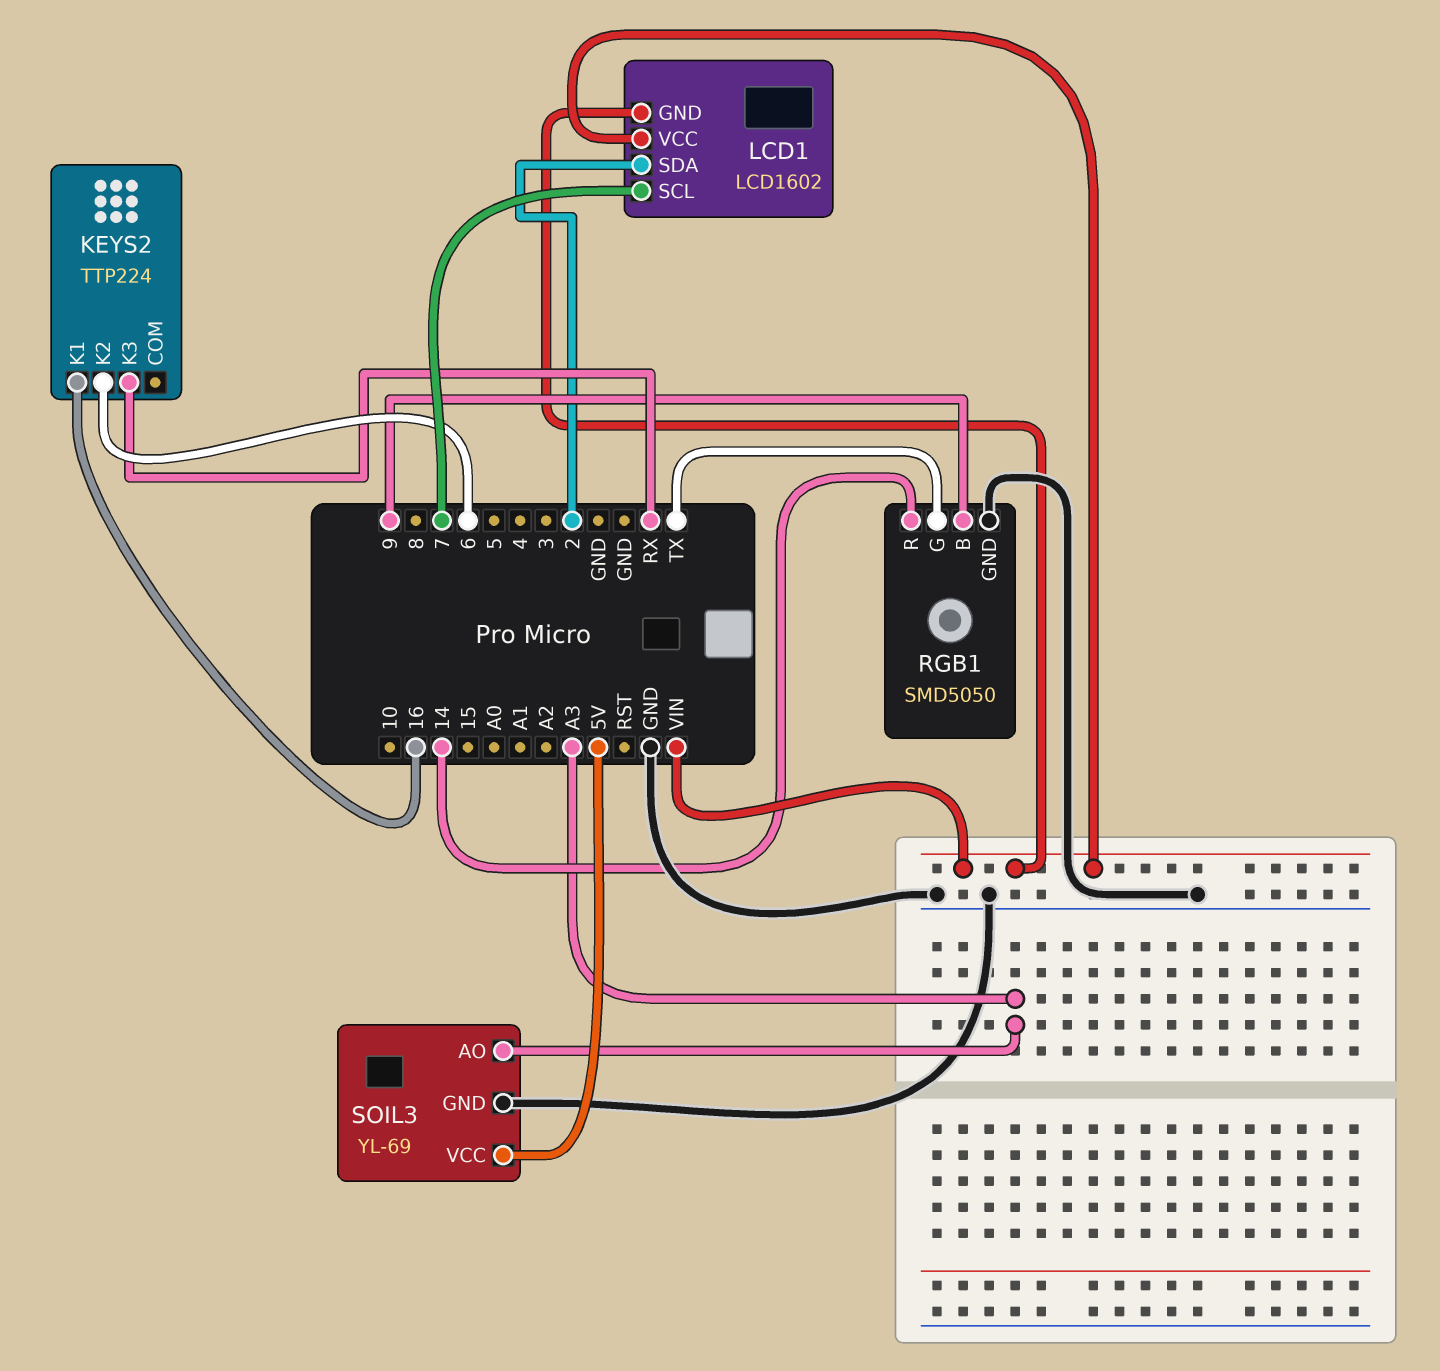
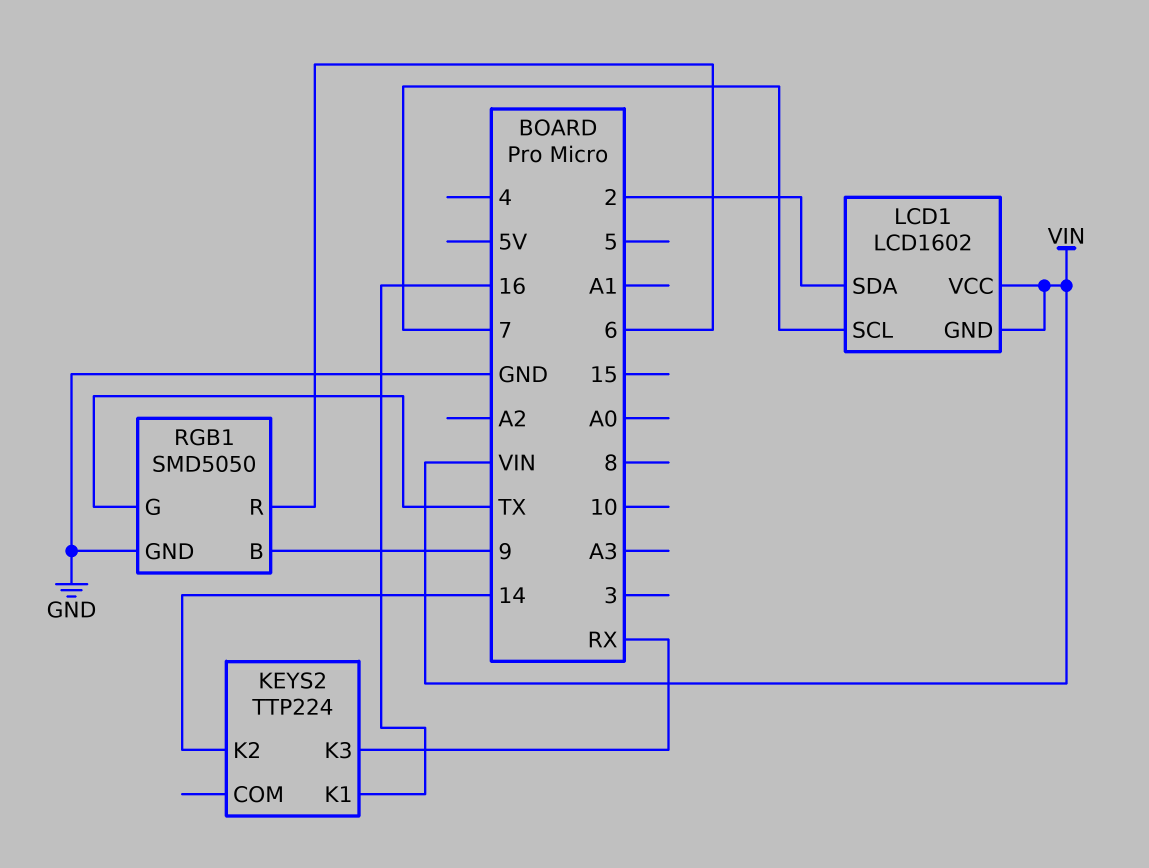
KEYS2 pin K2: 6 -> 14
RGB1 pin R: 14 -> 6
SOIL3: YL-69 -> none
SOIL3 pin AO: A3 -> none
SOIL3 pin GND: GND -> none
SOIL3 pin VCC: 5V -> none

